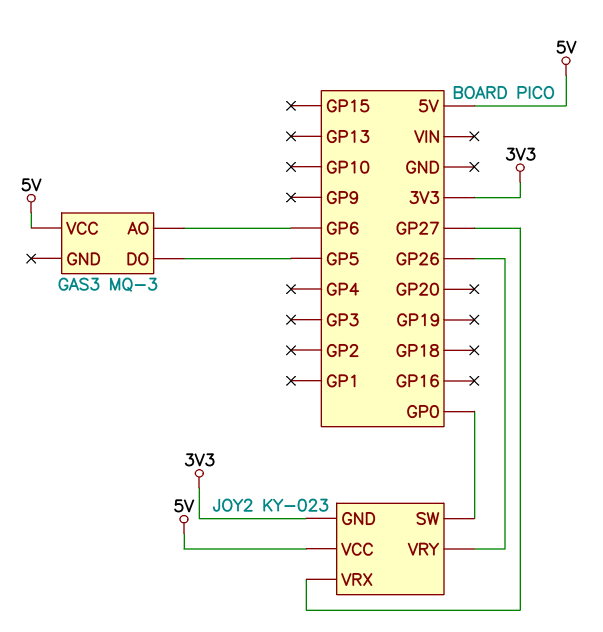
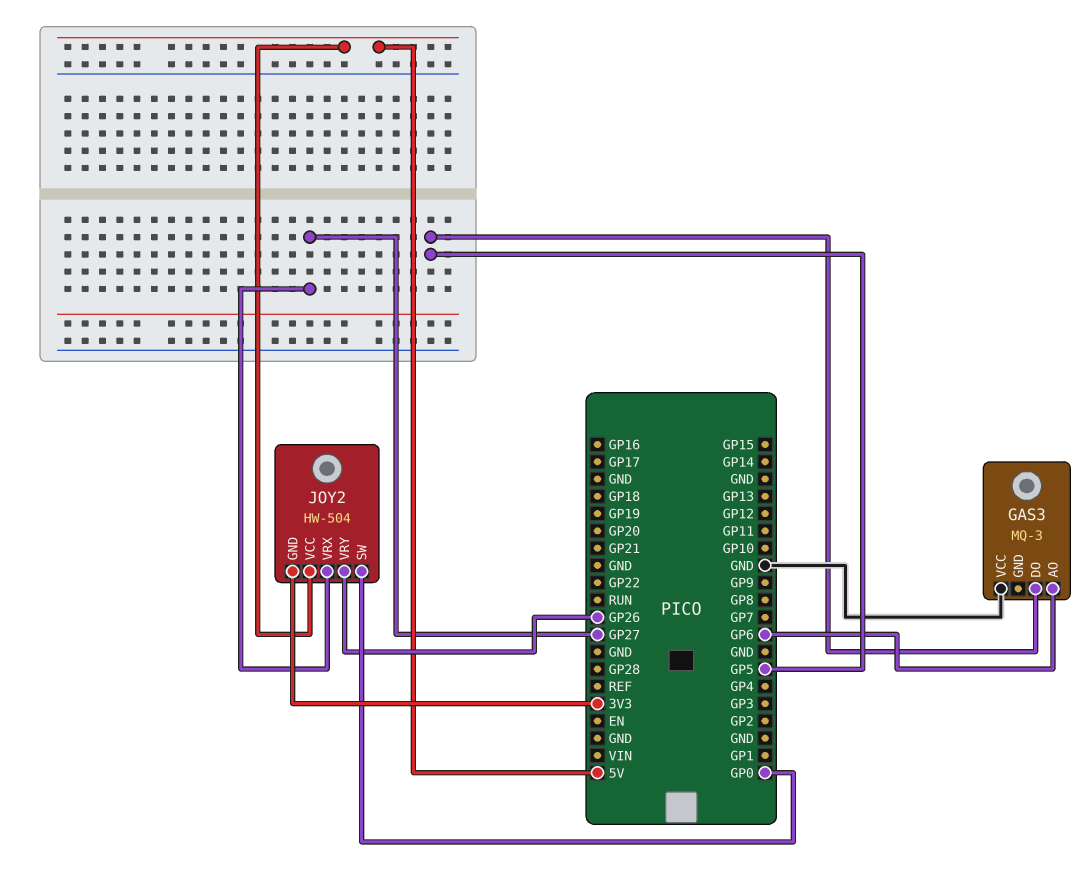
GAS3 pin VCC: 5V -> GND
JOY2: KY-023 -> HW-504

